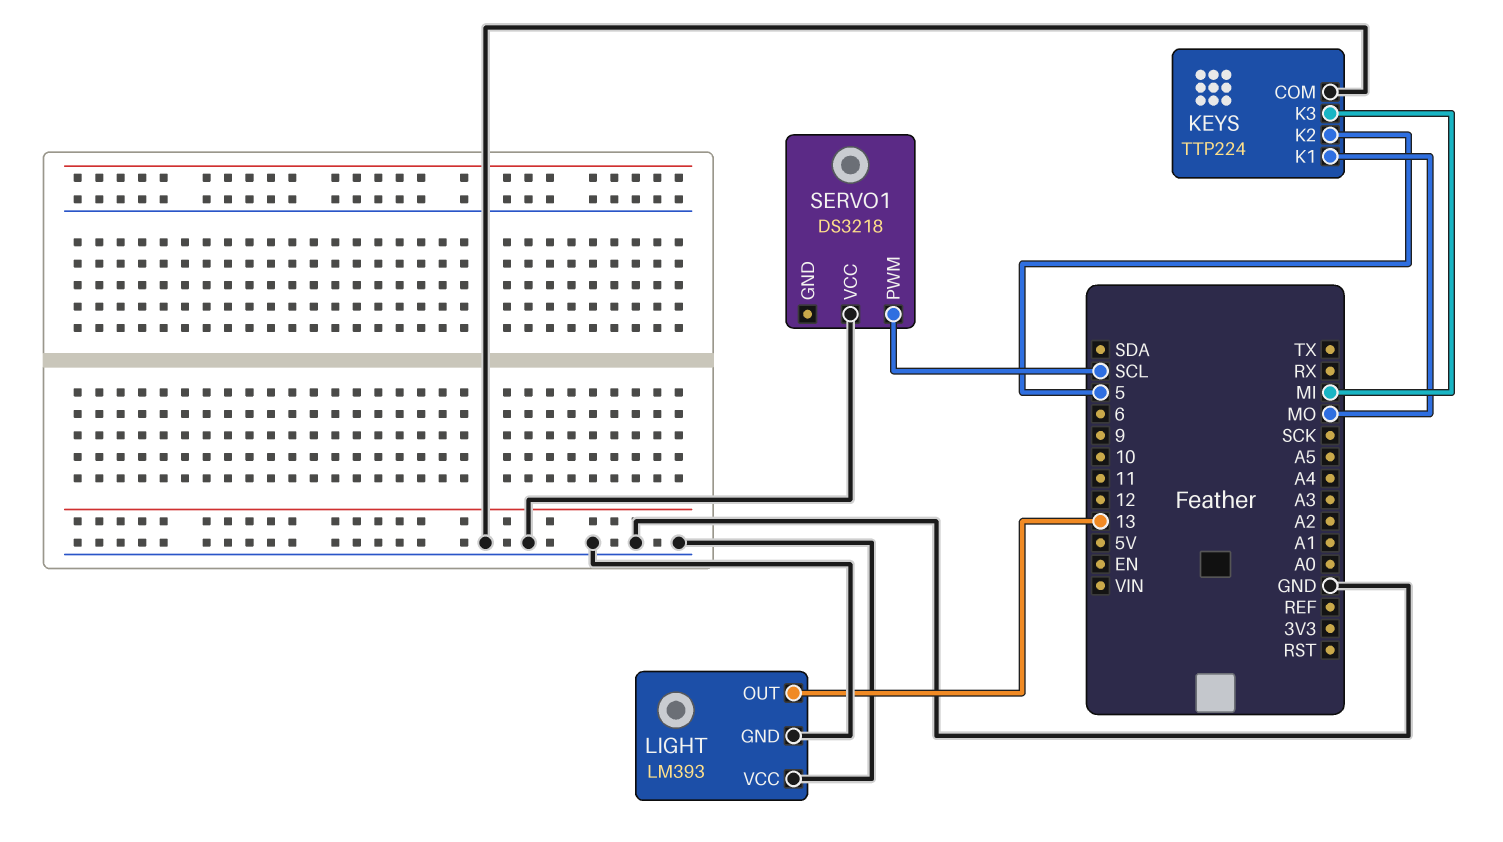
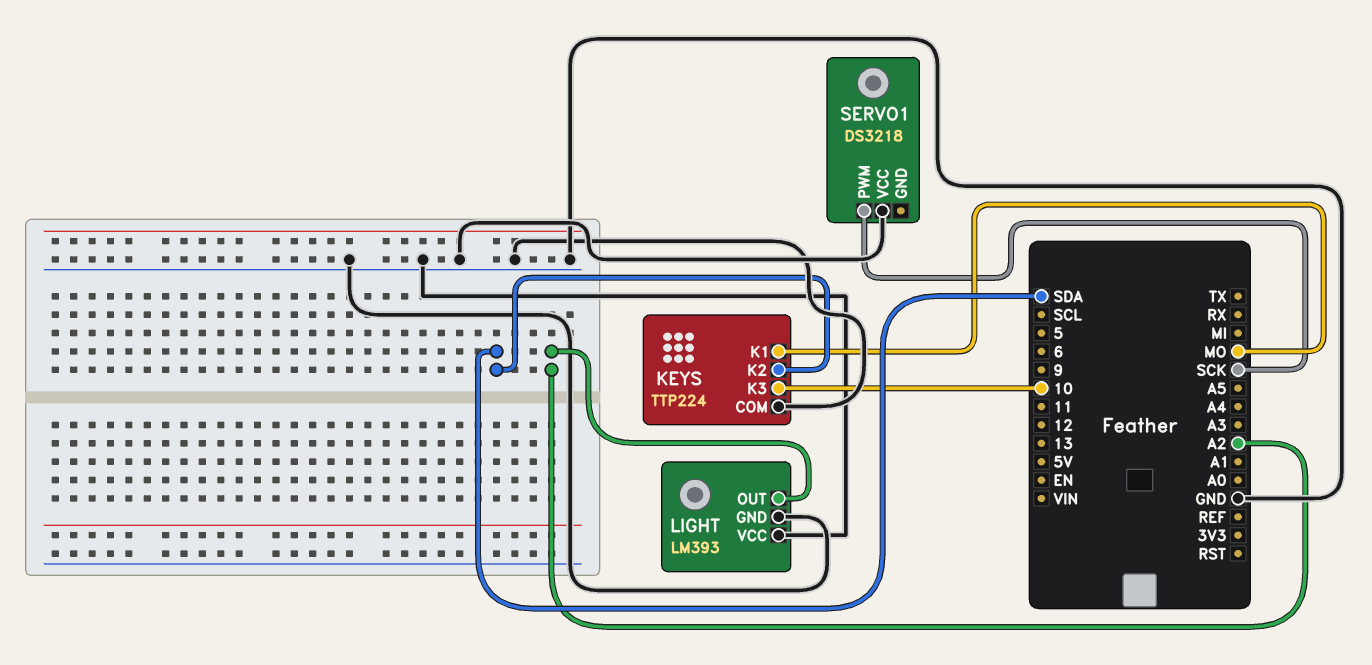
KEYS pin K2: 5 -> SDA
KEYS pin K3: MI -> 10
LIGHT pin OUT: 13 -> A2
SERVO1 pin PWM: SCL -> SCK

